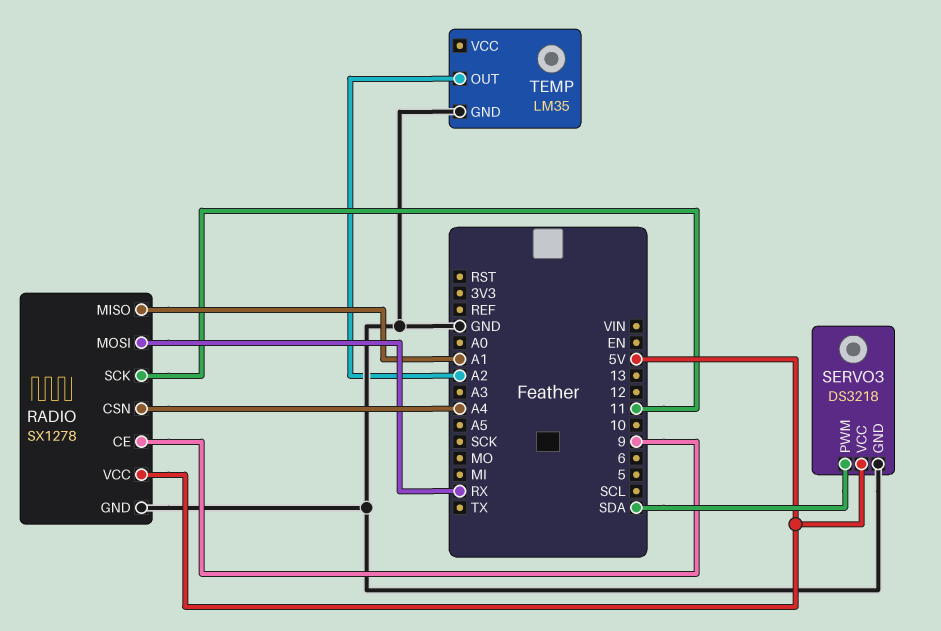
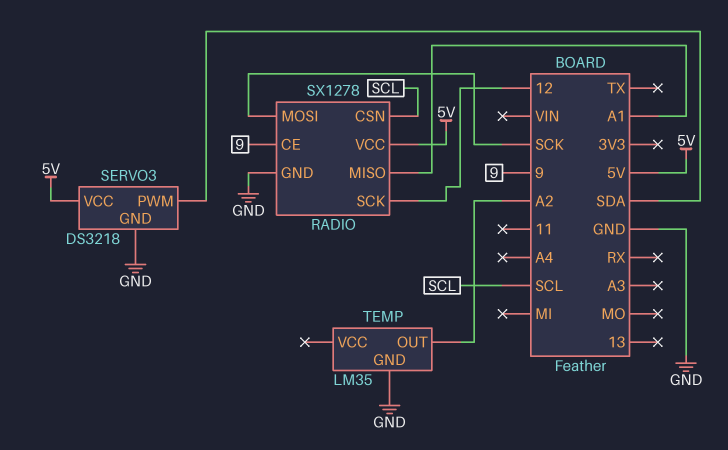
RADIO pin CSN: A4 -> SCL
RADIO pin MOSI: RX -> SCK
RADIO pin SCK: 11 -> 12

